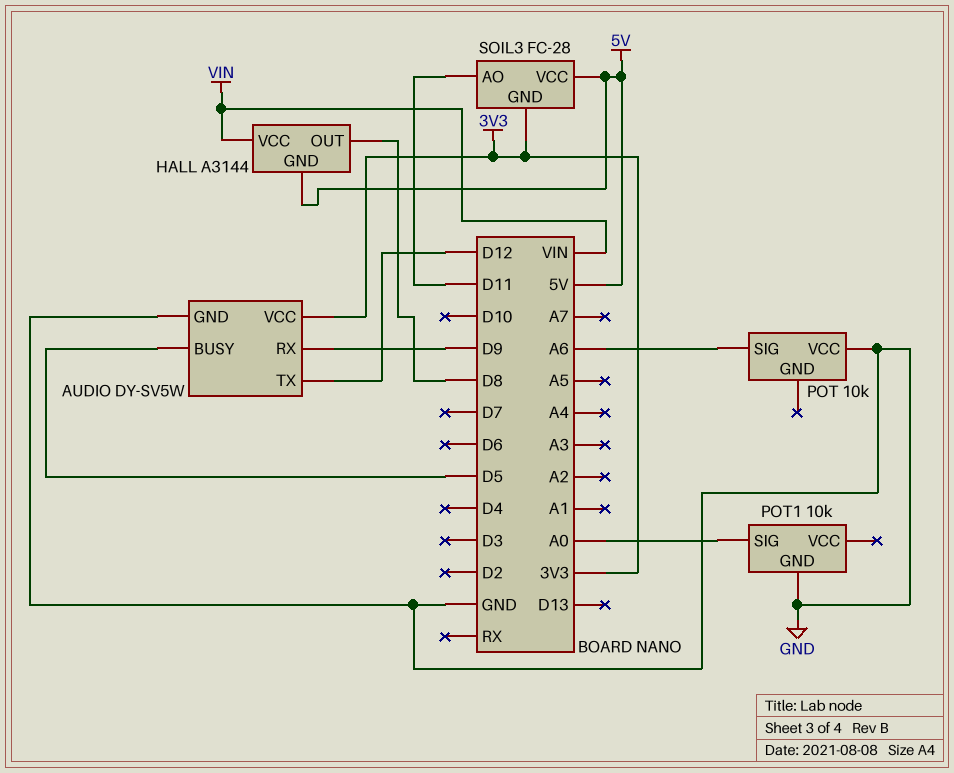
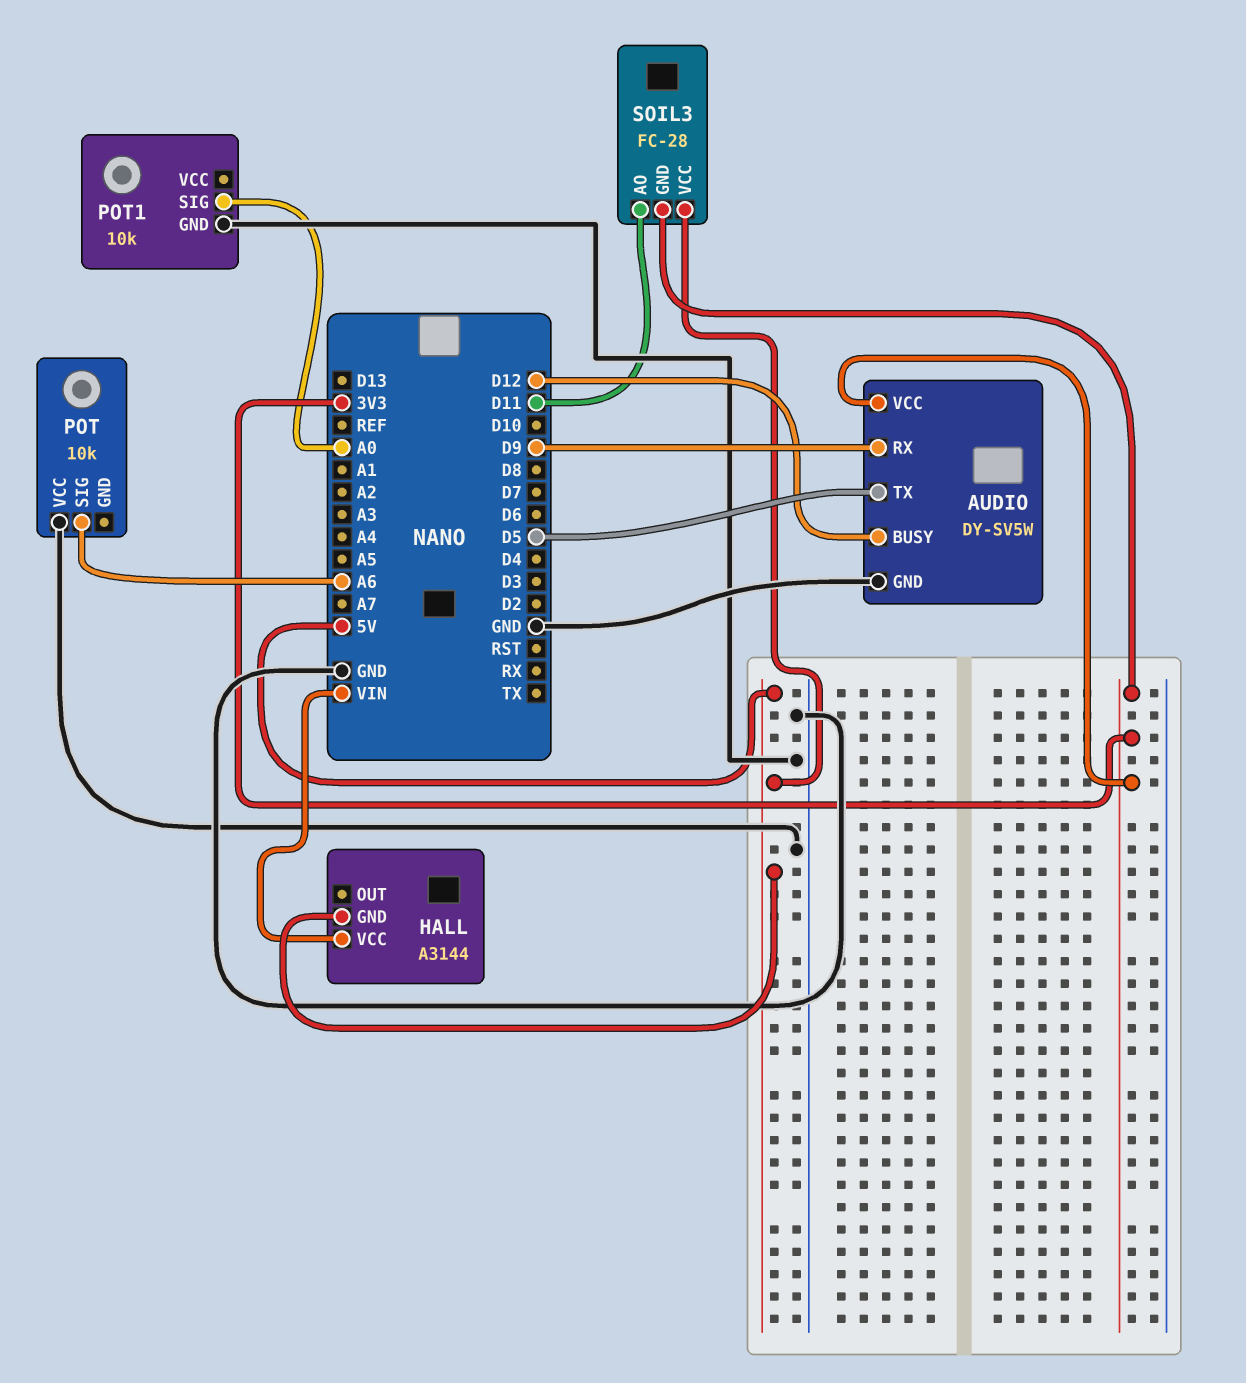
AUDIO pin BUSY: D5 -> D12
AUDIO pin TX: D12 -> D5
HALL pin OUT: D8 -> none

